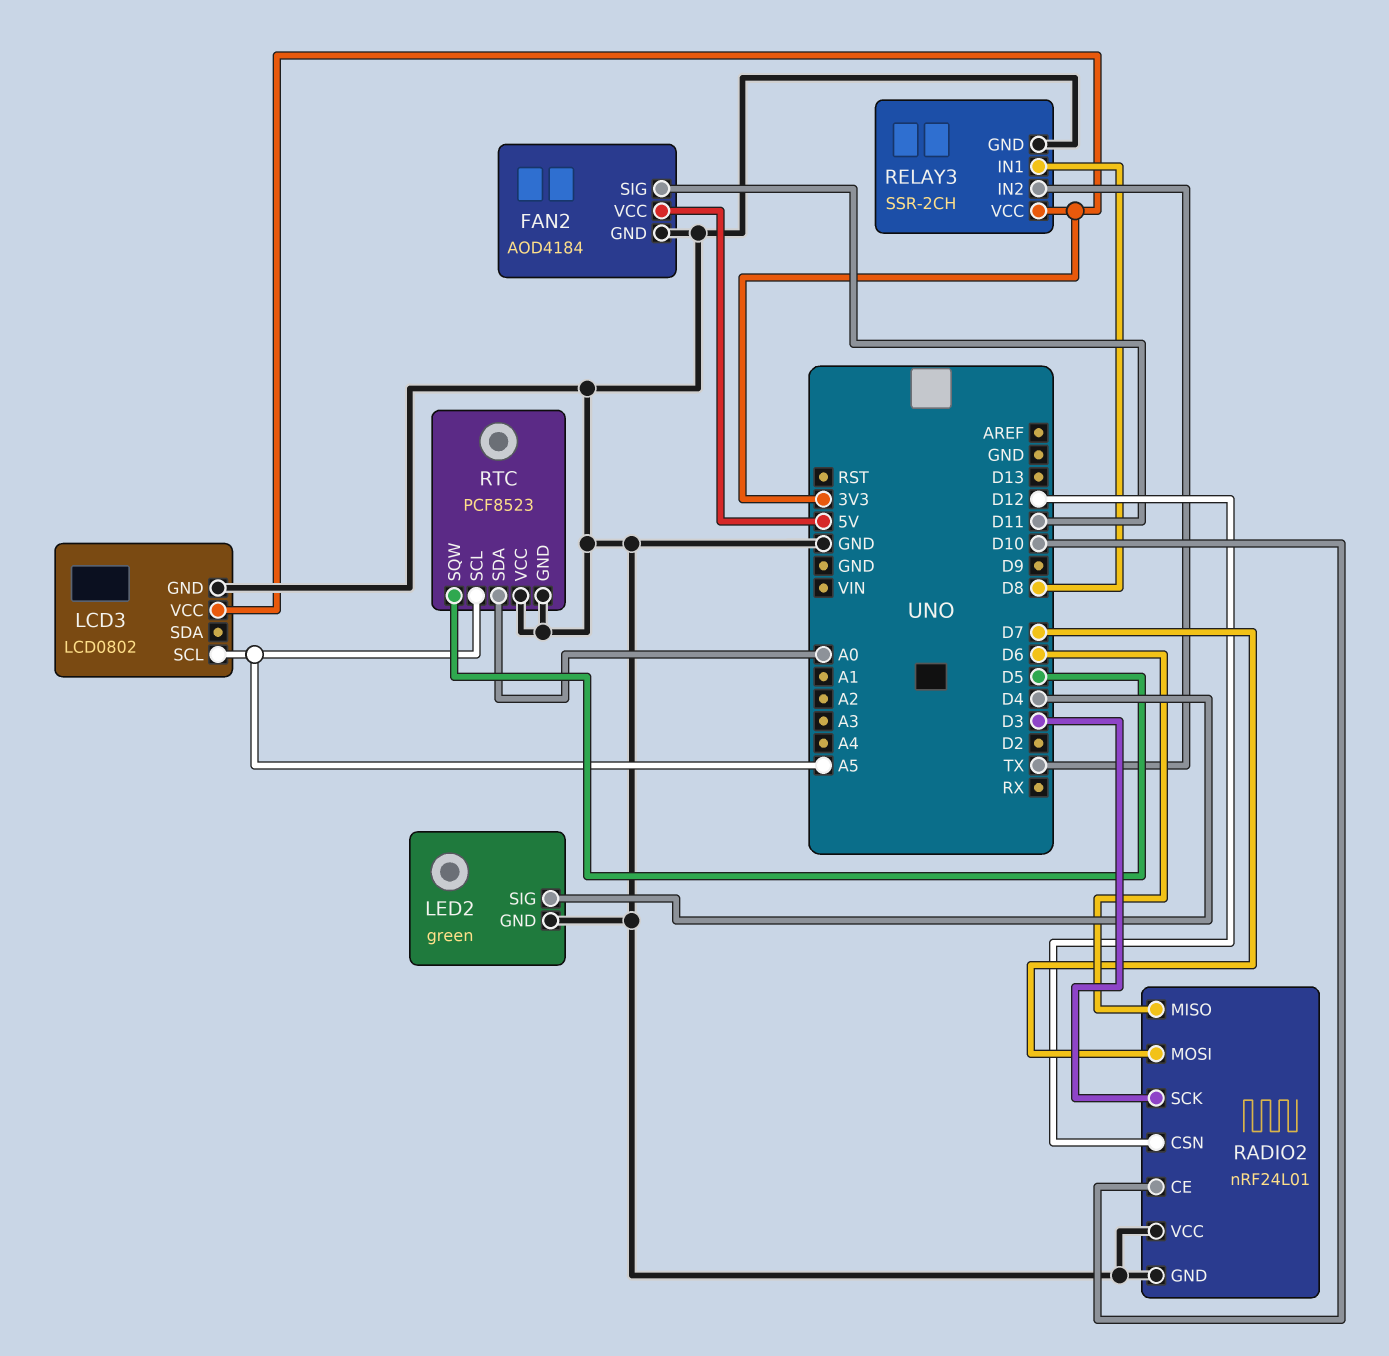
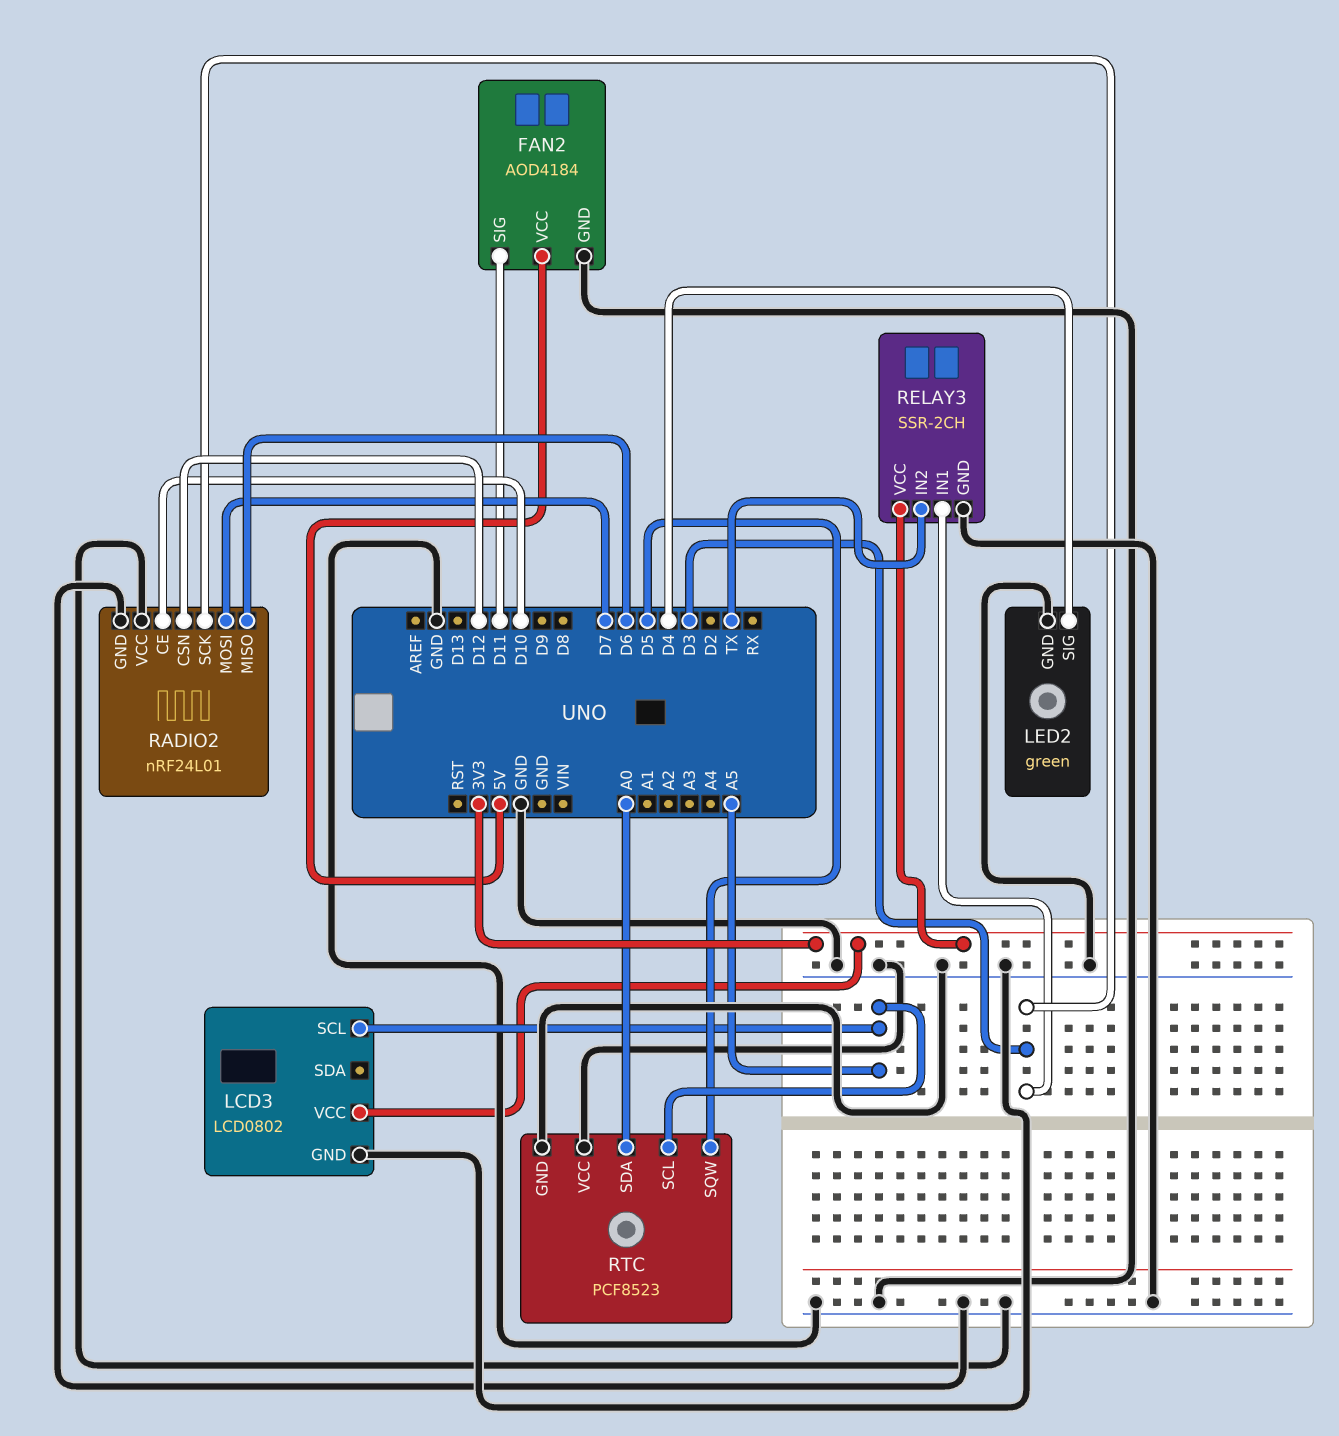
RELAY3 pin IN1: D8 -> D3

